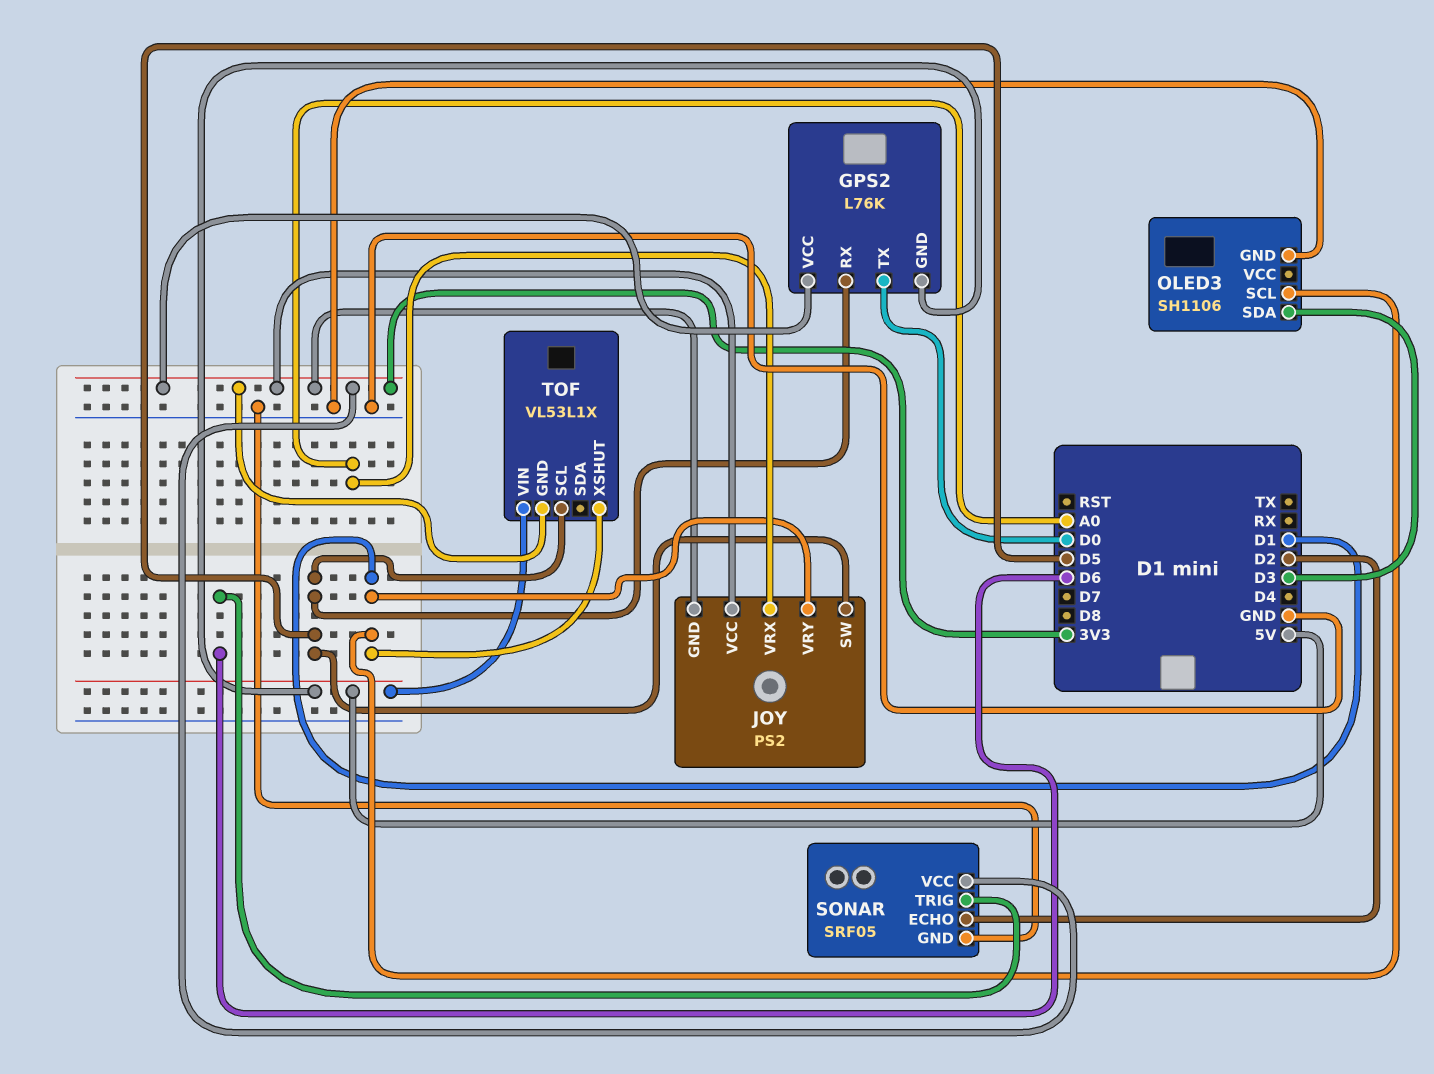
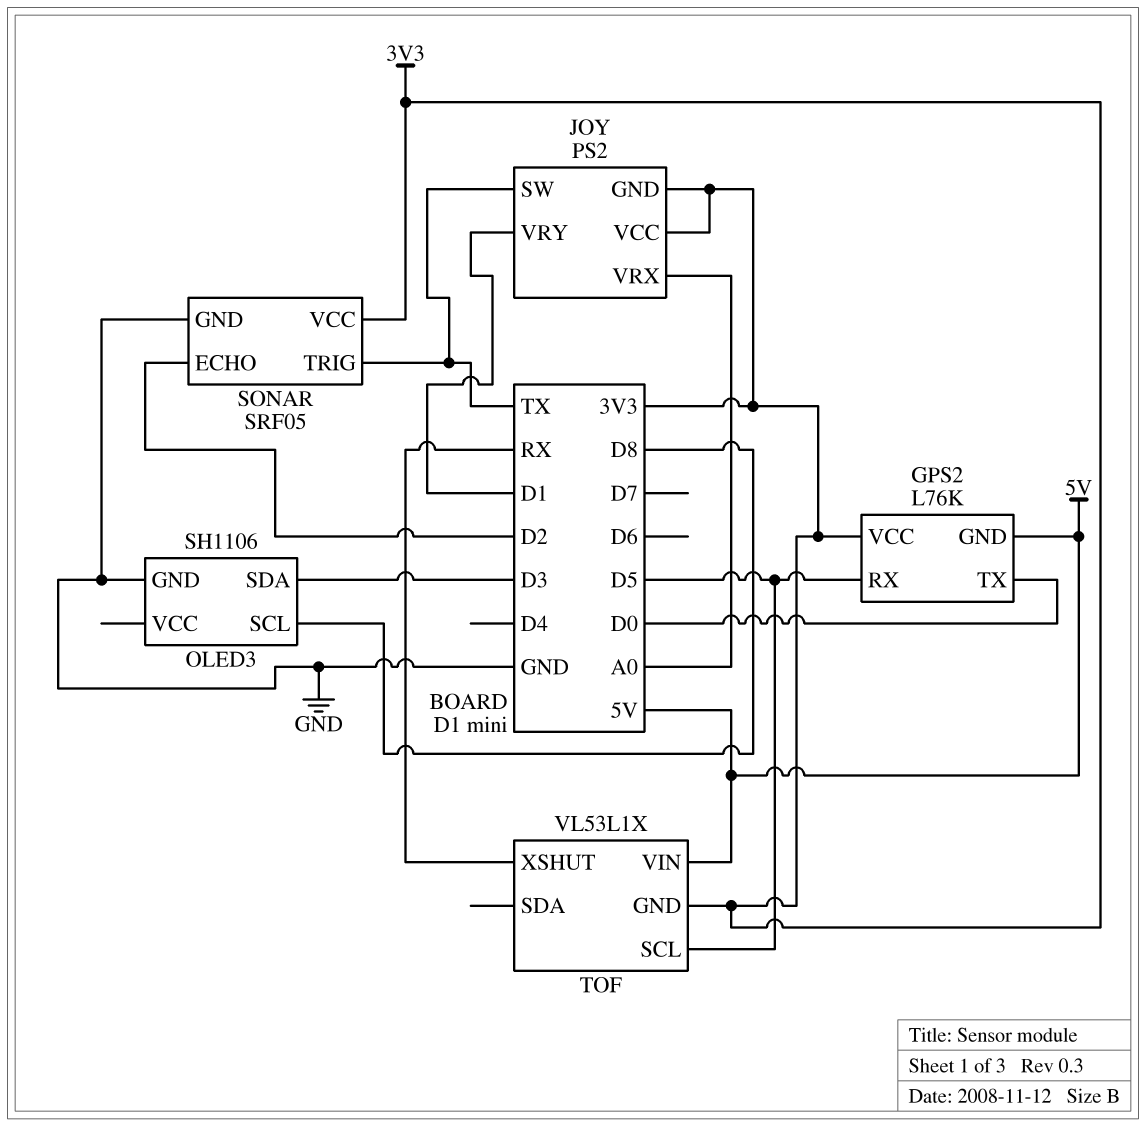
JOY pin SW: D5 -> TX
OLED3 pin SCL: D1 -> D8
SONAR pin TRIG: D6 -> TX
TOF pin XSHUT: D1 -> RX

